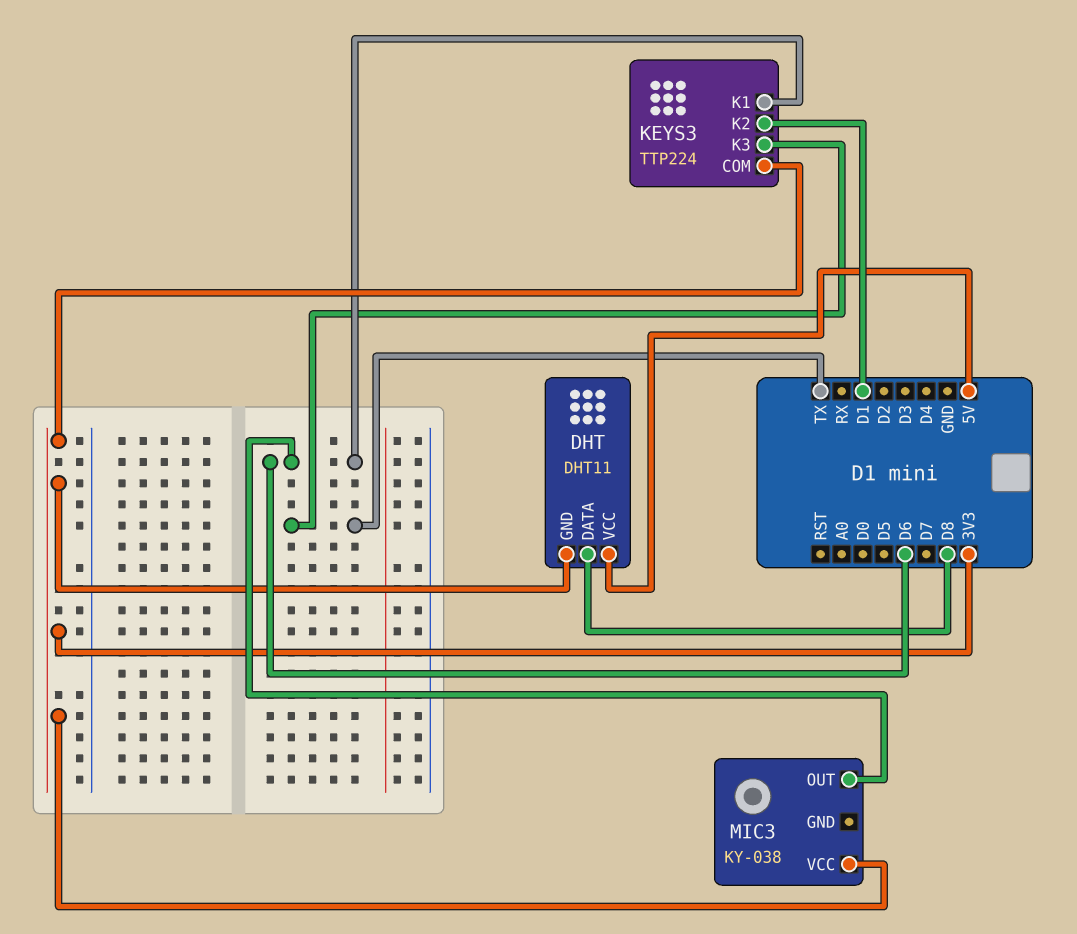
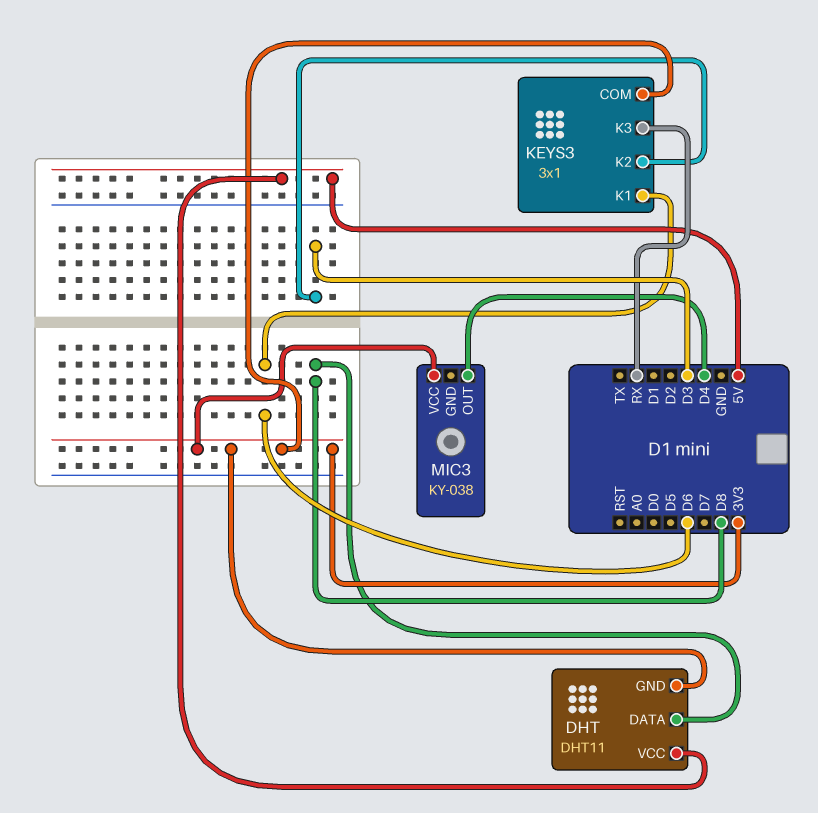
KEYS3: TTP224 -> 3x1
KEYS3 pin K2: D1 -> D3
KEYS3 pin K3: TX -> RX
MIC3 pin OUT: D6 -> D4

